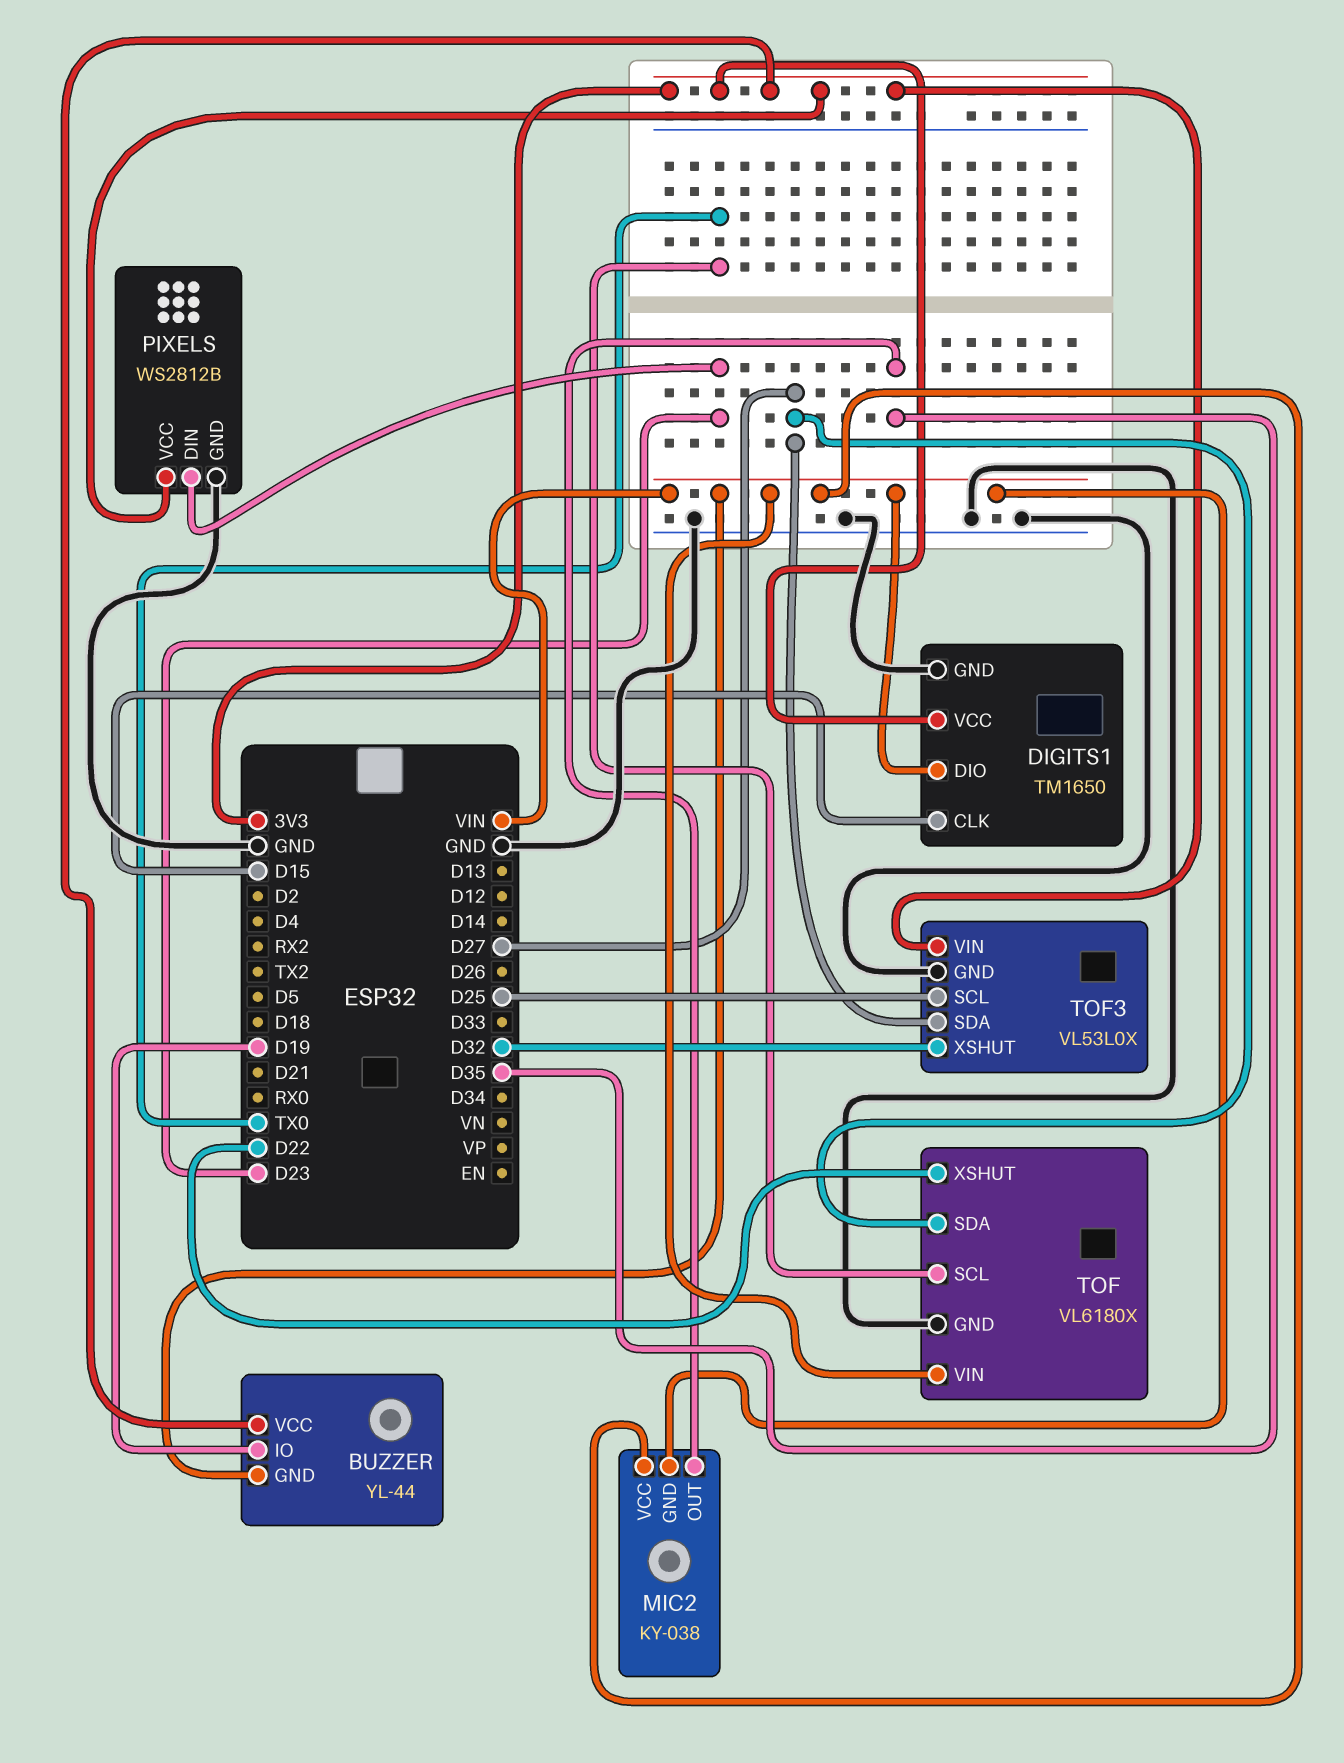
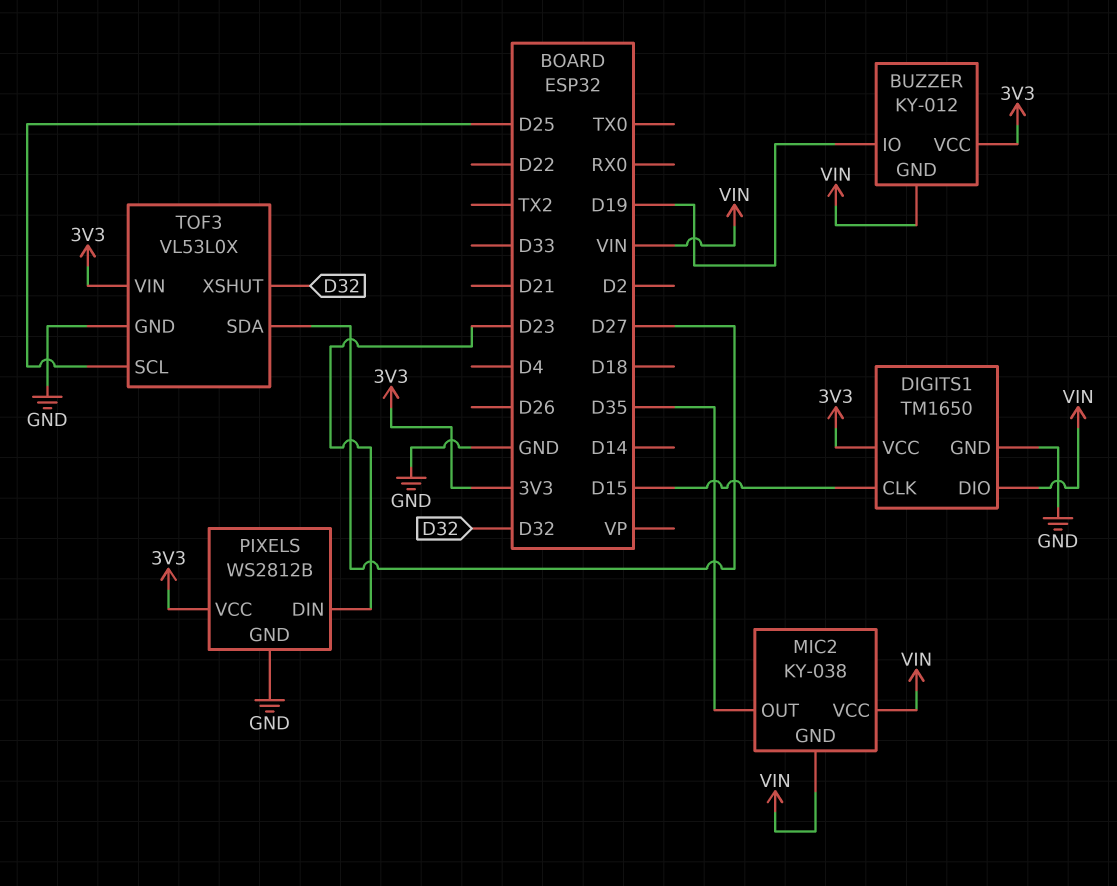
BUZZER: YL-44 -> KY-012
TOF: VL6180X -> none
TOF pin GND: GND -> none
TOF pin SCL: TX0 -> none
TOF pin SDA: D27 -> none
TOF pin VIN: VIN -> none
TOF pin XSHUT: D22 -> none

